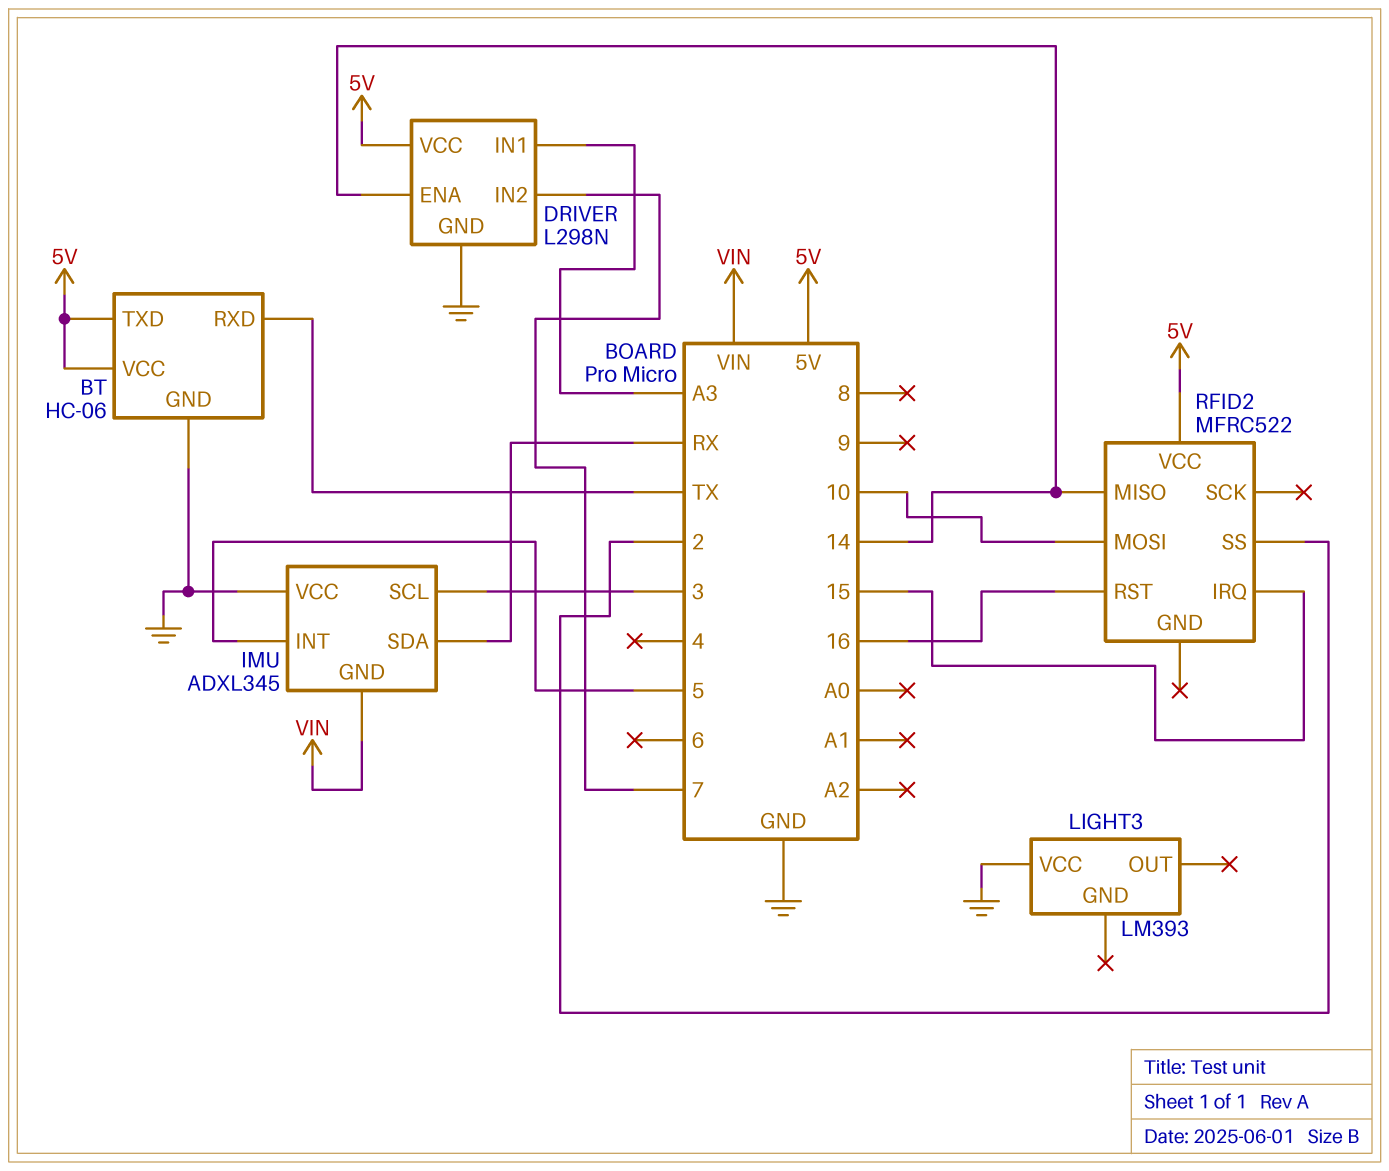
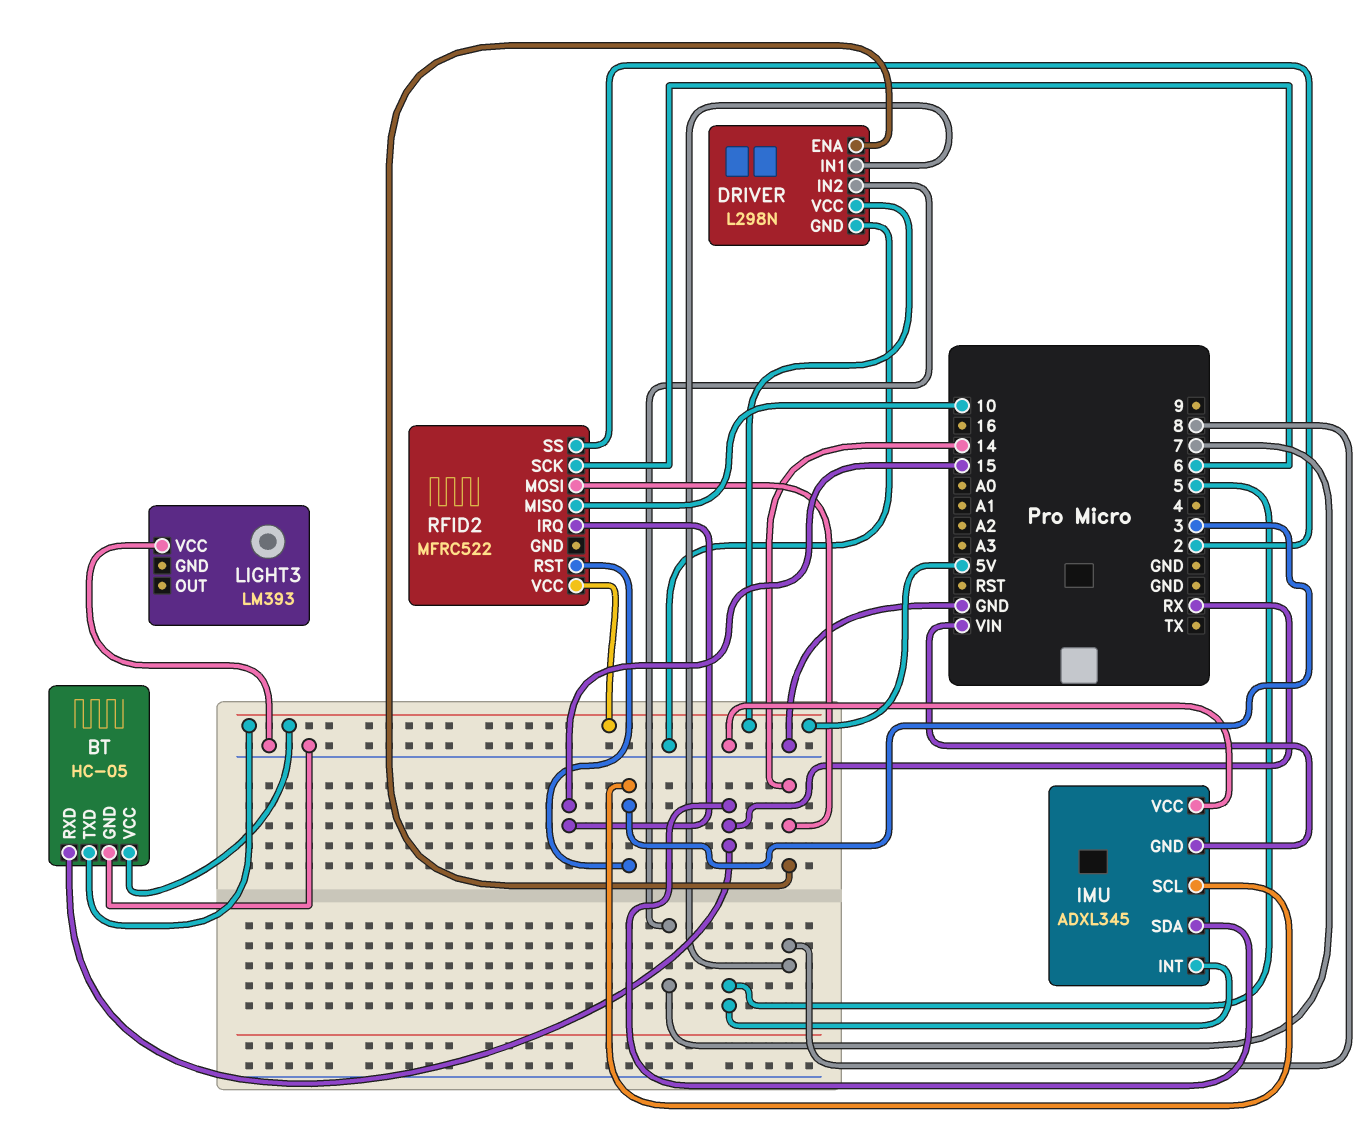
BT: HC-06 -> HC-05
BT pin RXD: TX -> RX
DRIVER pin IN1: A3 -> 8
RFID2 pin MISO: 14 -> 10
RFID2 pin MOSI: 10 -> 14
RFID2 pin RST: 16 -> 3
RFID2 pin SCK: none -> 6

